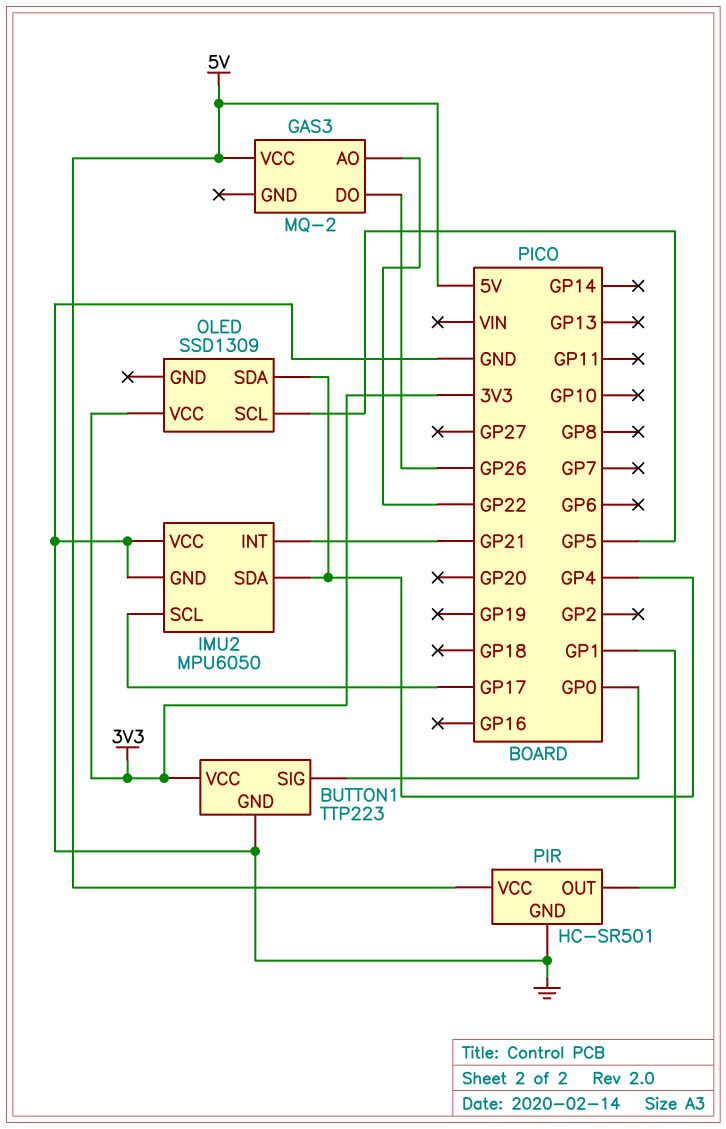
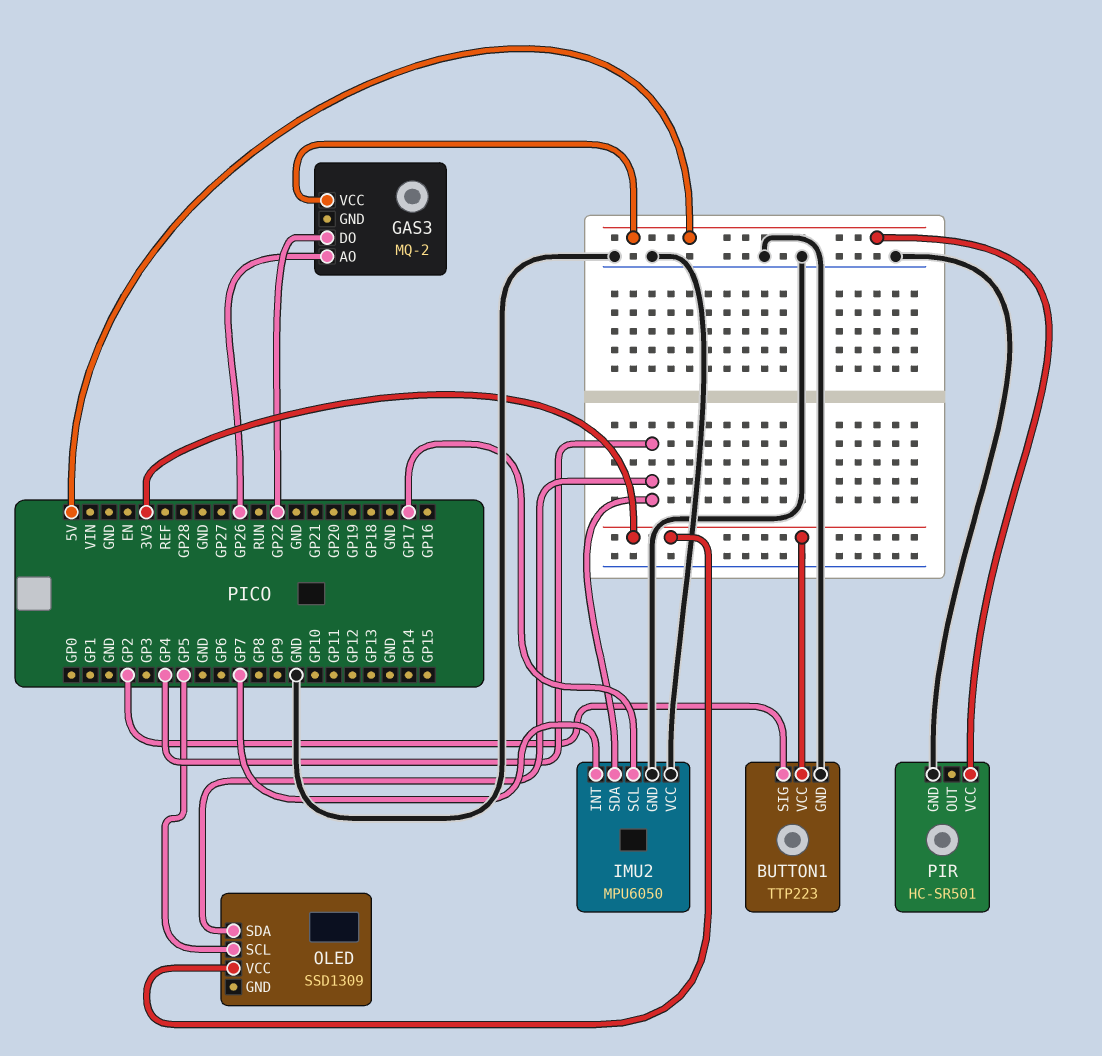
BUTTON1 pin SIG: GP0 -> GP2
GAS3 pin AO: GP22 -> GP26
GAS3 pin DO: GP26 -> GP22
IMU2 pin INT: GP21 -> GP7
PIR pin OUT: GP1 -> none

